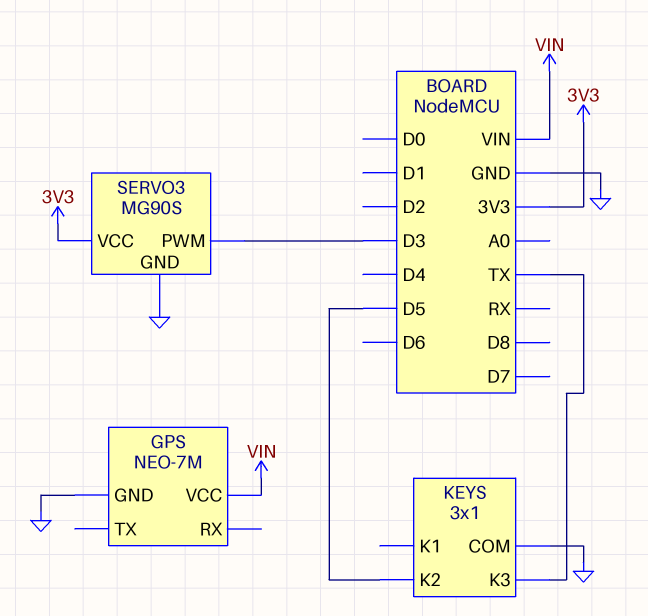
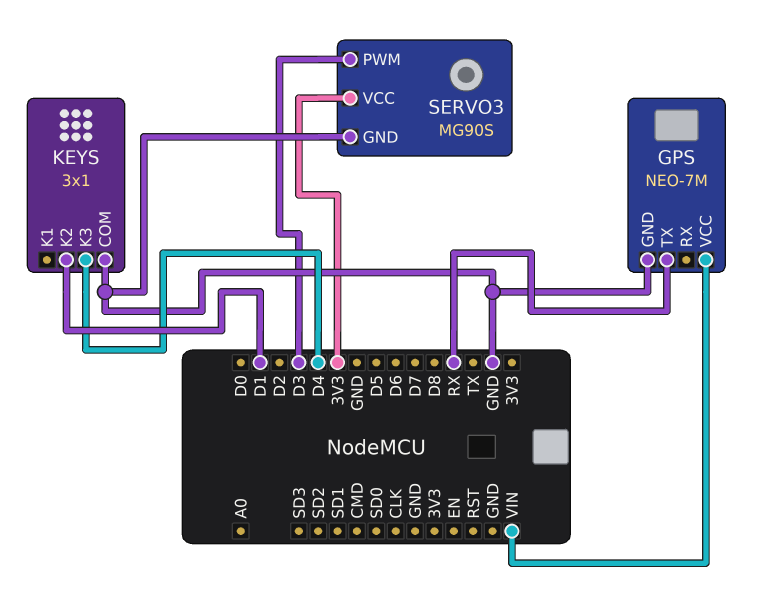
GPS pin TX: none -> RX
KEYS pin K2: D5 -> D1
KEYS pin K3: TX -> D4

